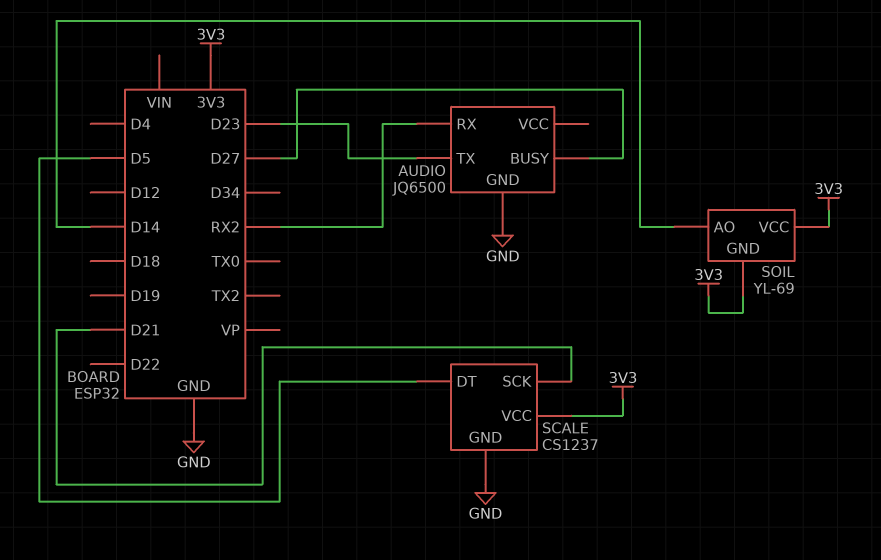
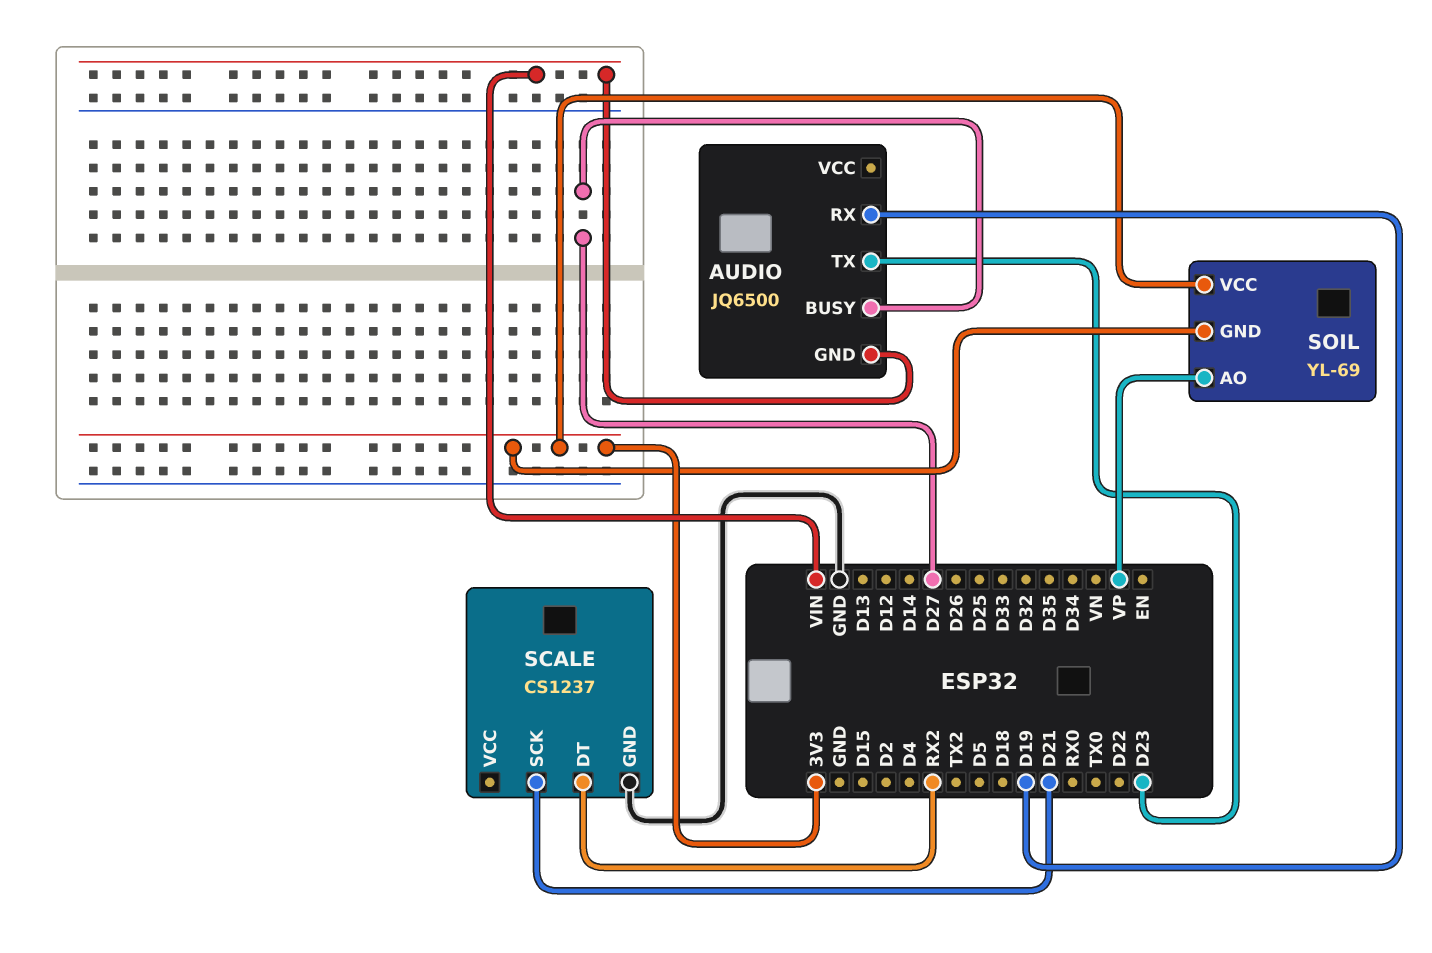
AUDIO pin GND: GND -> VIN
AUDIO pin RX: RX2 -> D19
SCALE pin DT: D5 -> RX2
SCALE pin VCC: 3V3 -> none
SOIL pin AO: D14 -> VP

